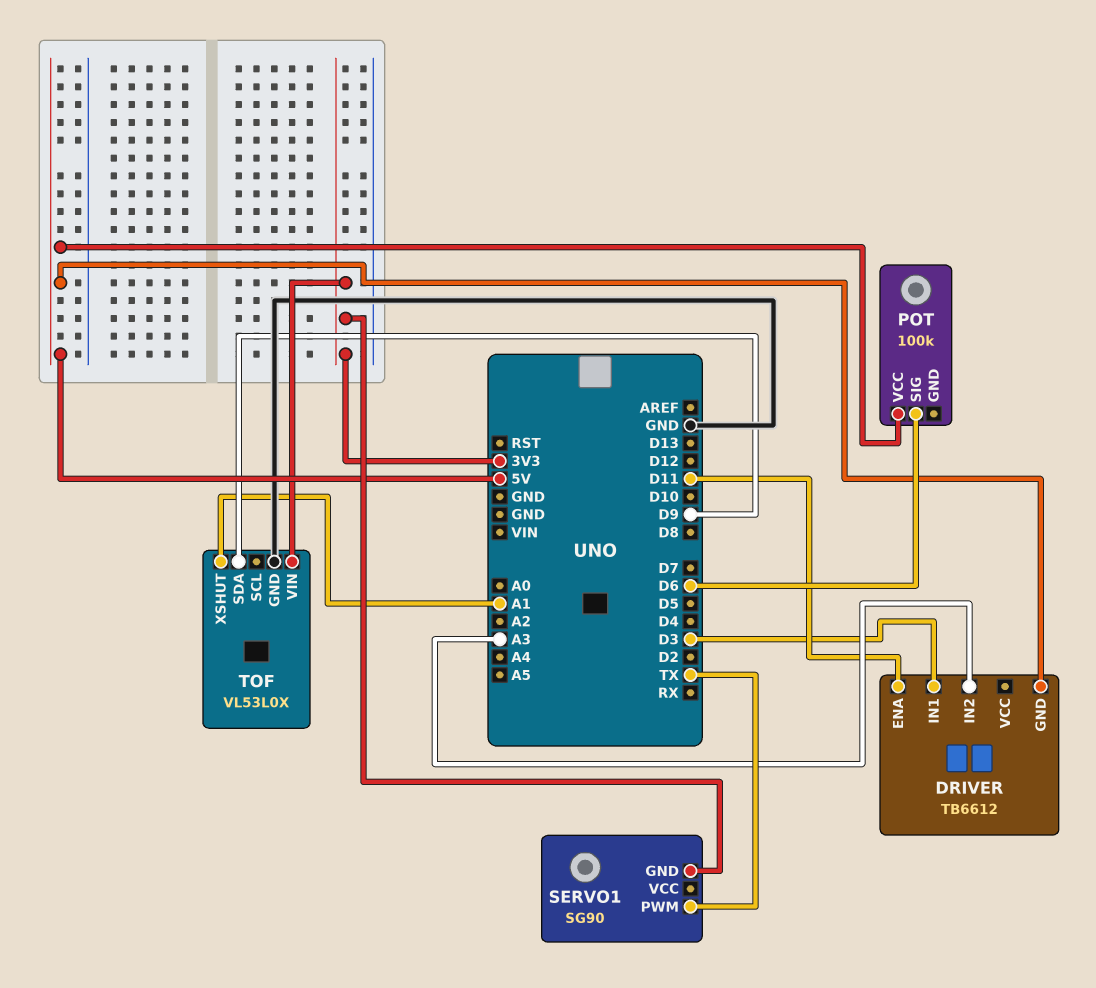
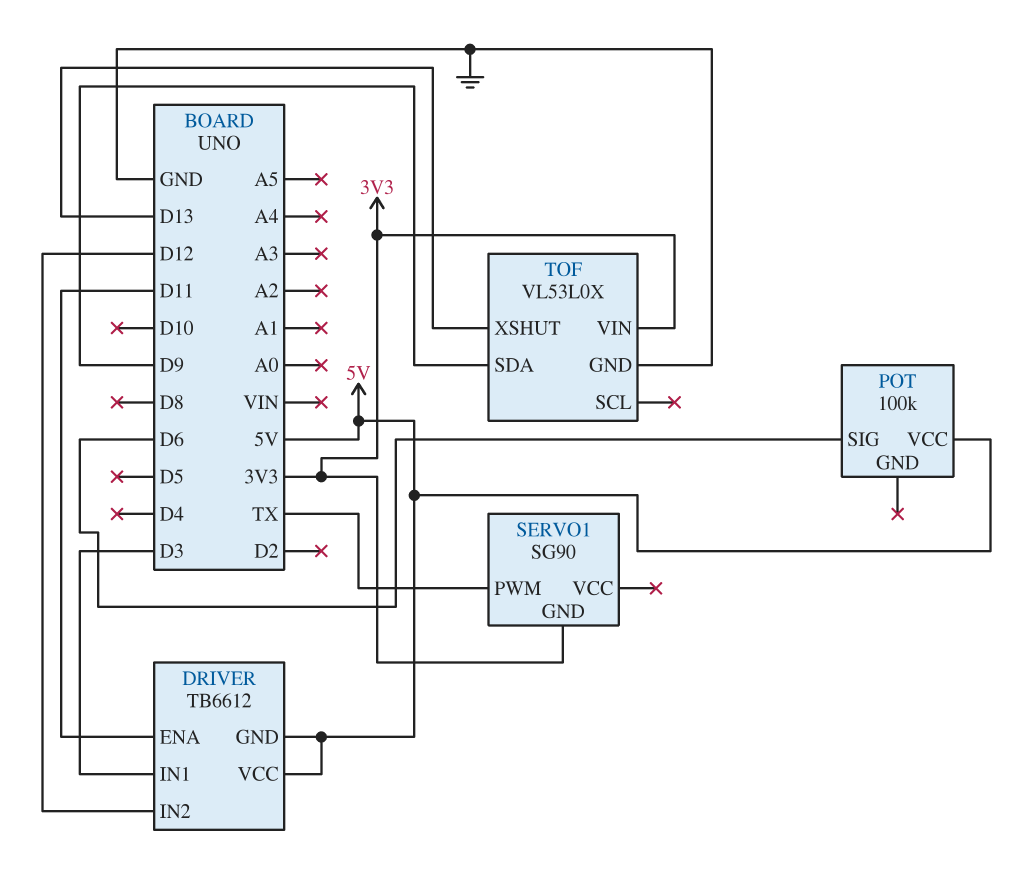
DRIVER pin IN2: A3 -> D12
DRIVER pin VCC: none -> 5V
TOF pin XSHUT: A1 -> D13

